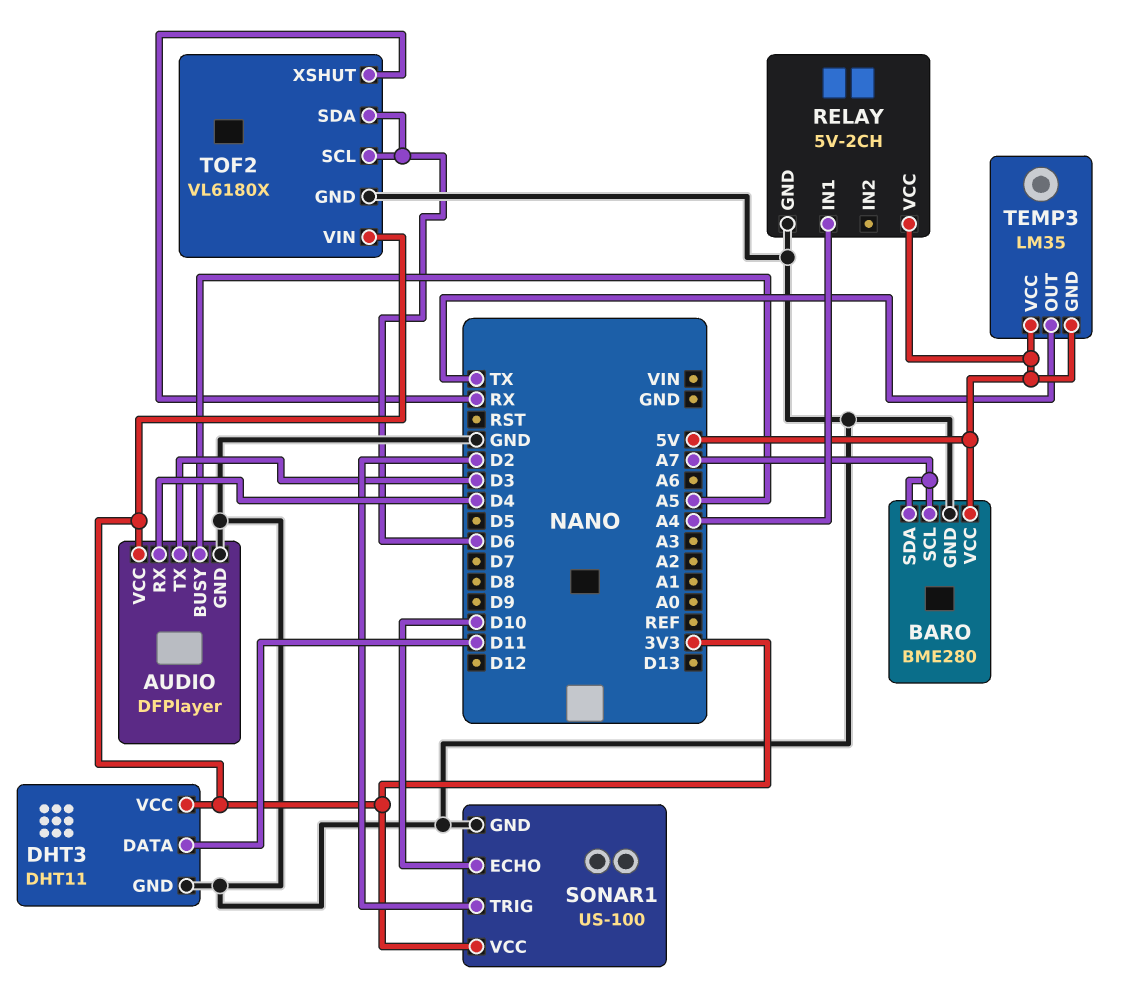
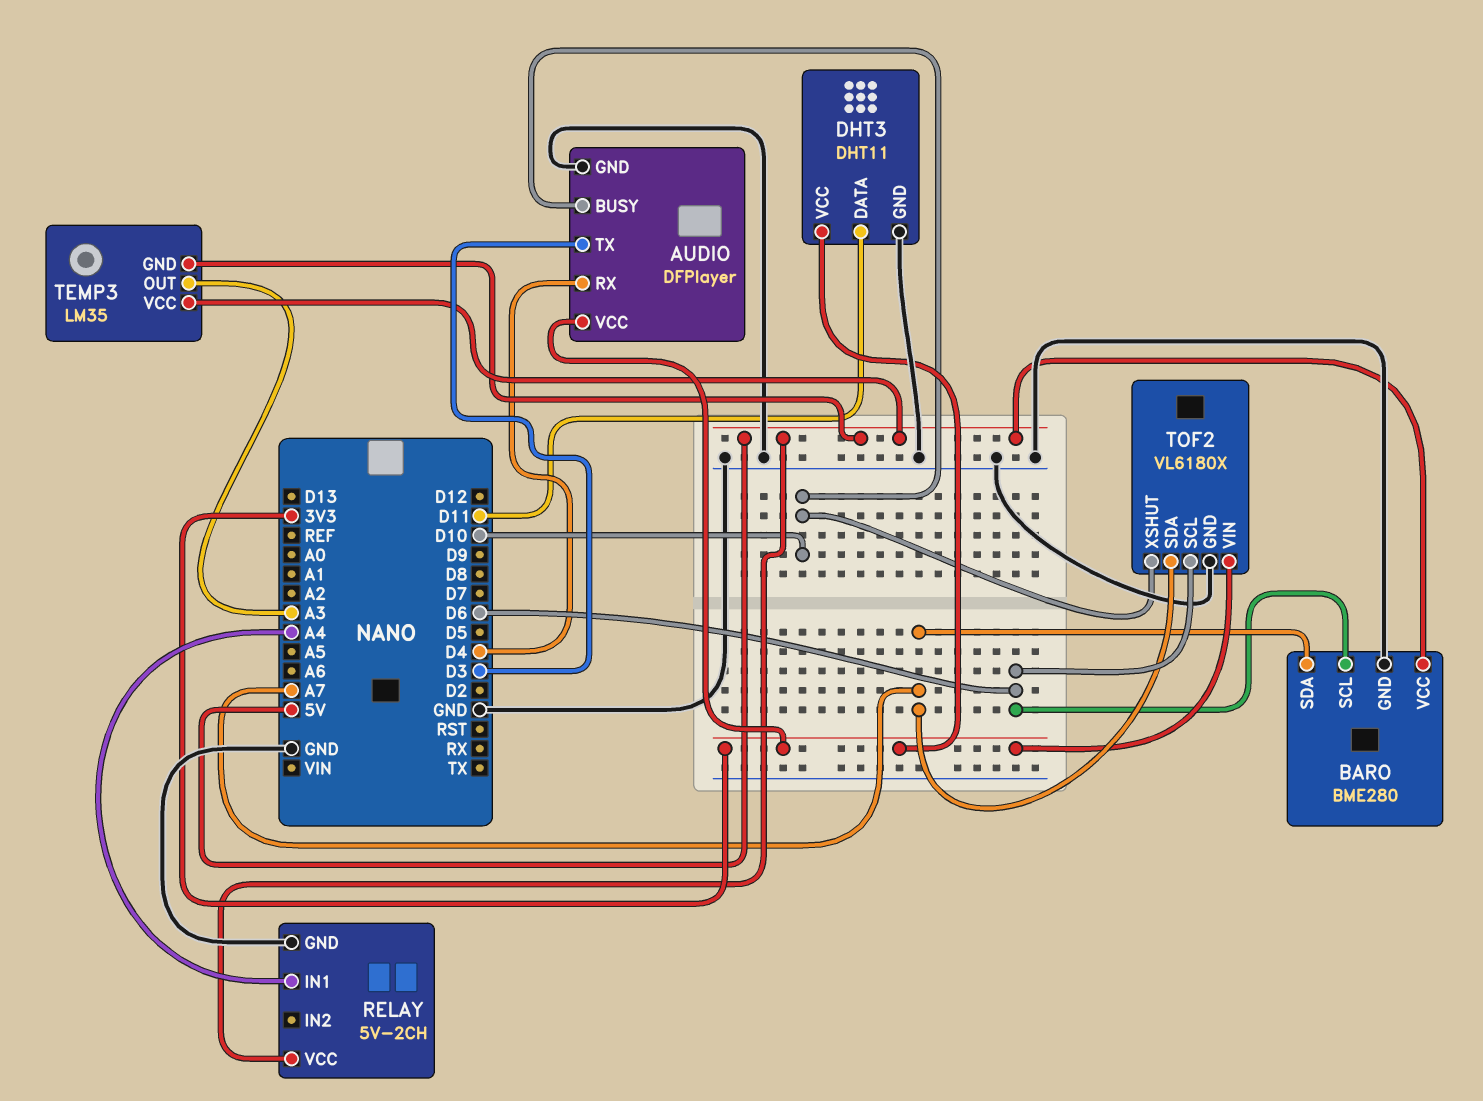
AUDIO pin BUSY: A5 -> D10
BARO pin SCL: A7 -> D6
SONAR1: US-100 -> none
SONAR1 pin ECHO: D10 -> none
SONAR1 pin GND: GND -> none
SONAR1 pin TRIG: D2 -> none
SONAR1 pin VCC: 3V3 -> none
TEMP3 pin OUT: TX -> A3
TOF2 pin SDA: D6 -> A7
TOF2 pin XSHUT: RX -> D10

